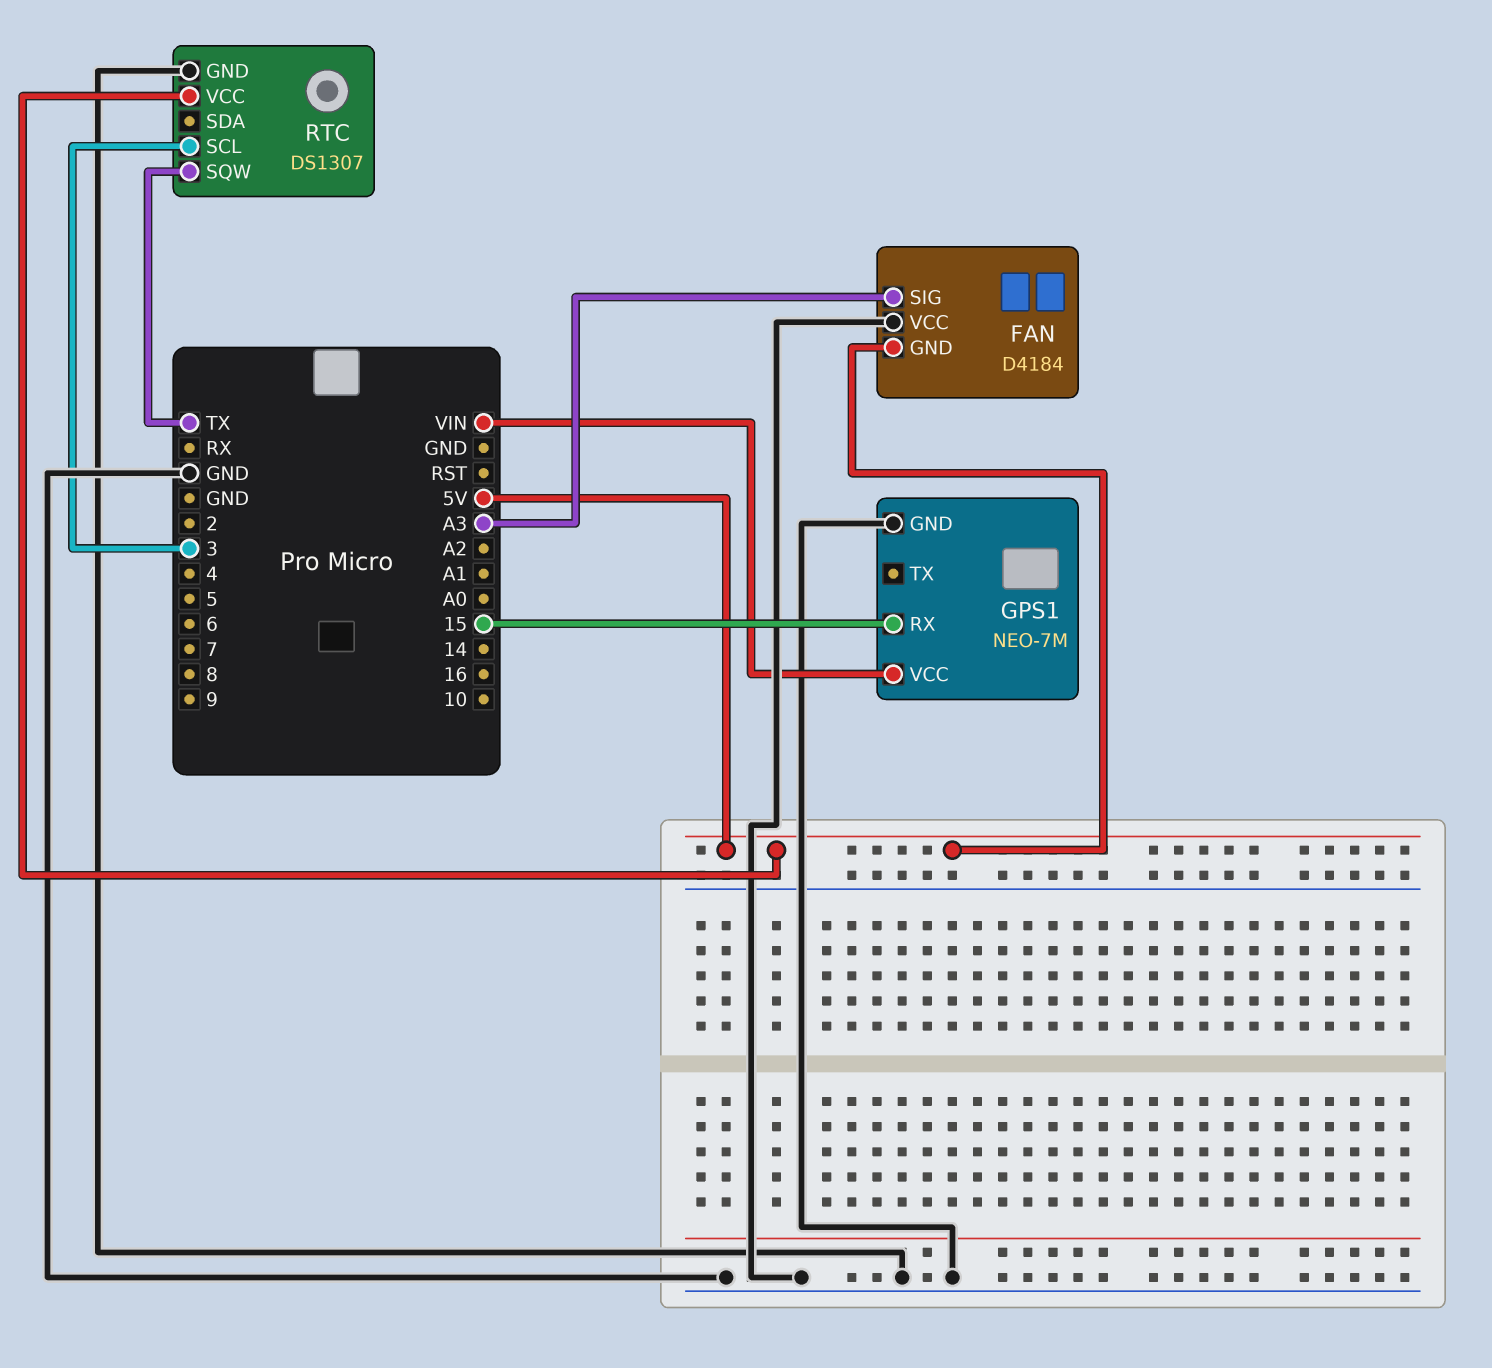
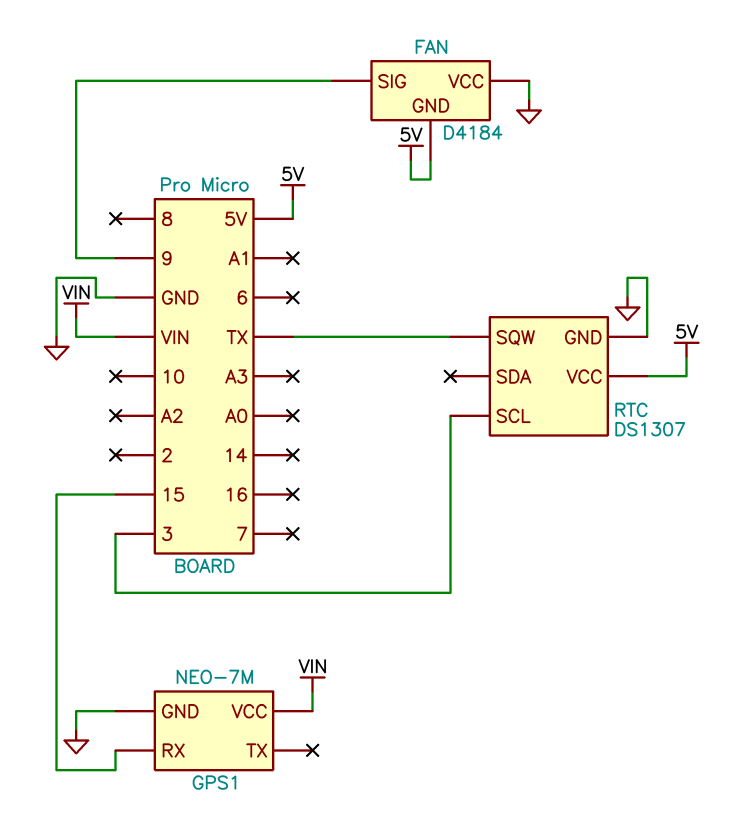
FAN pin SIG: A3 -> 9

